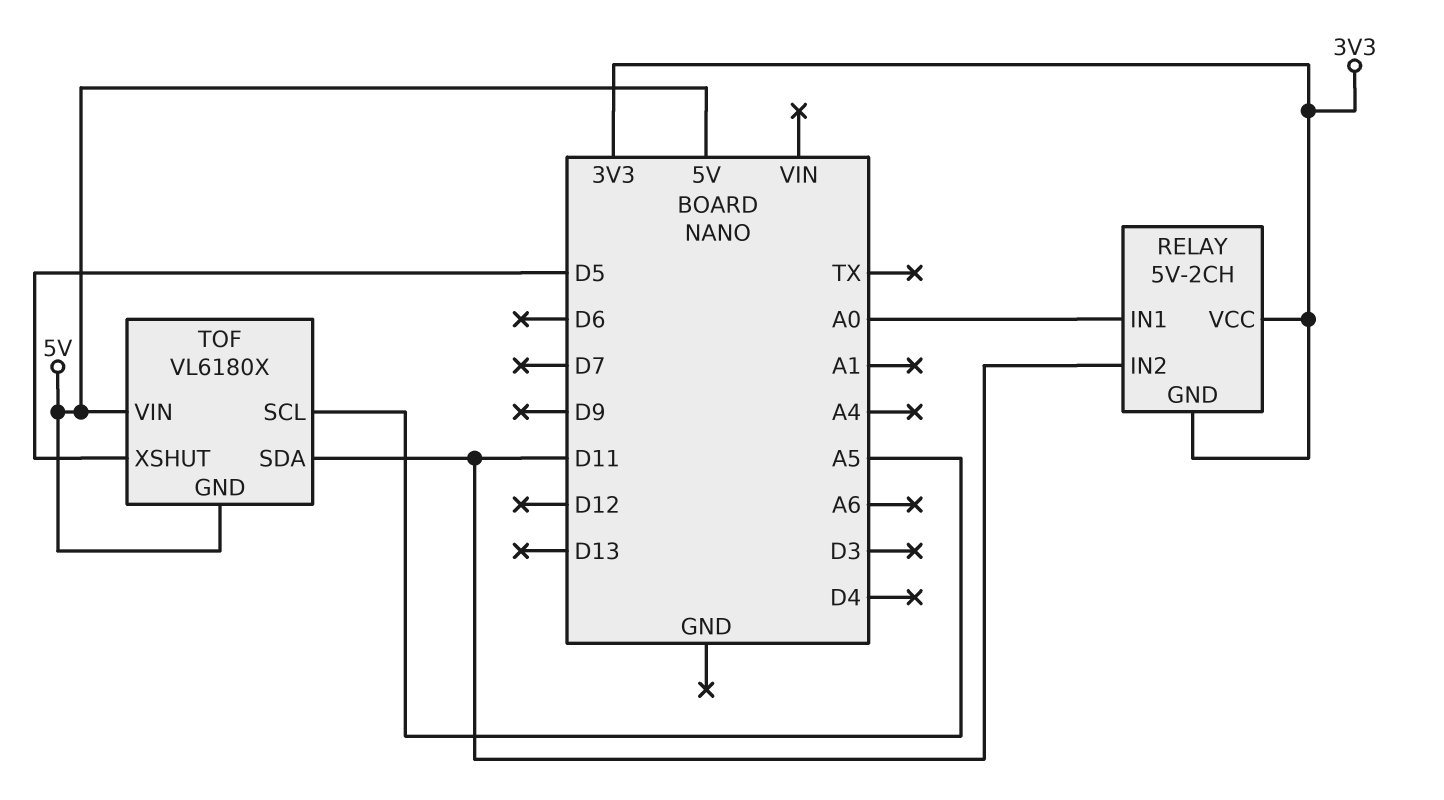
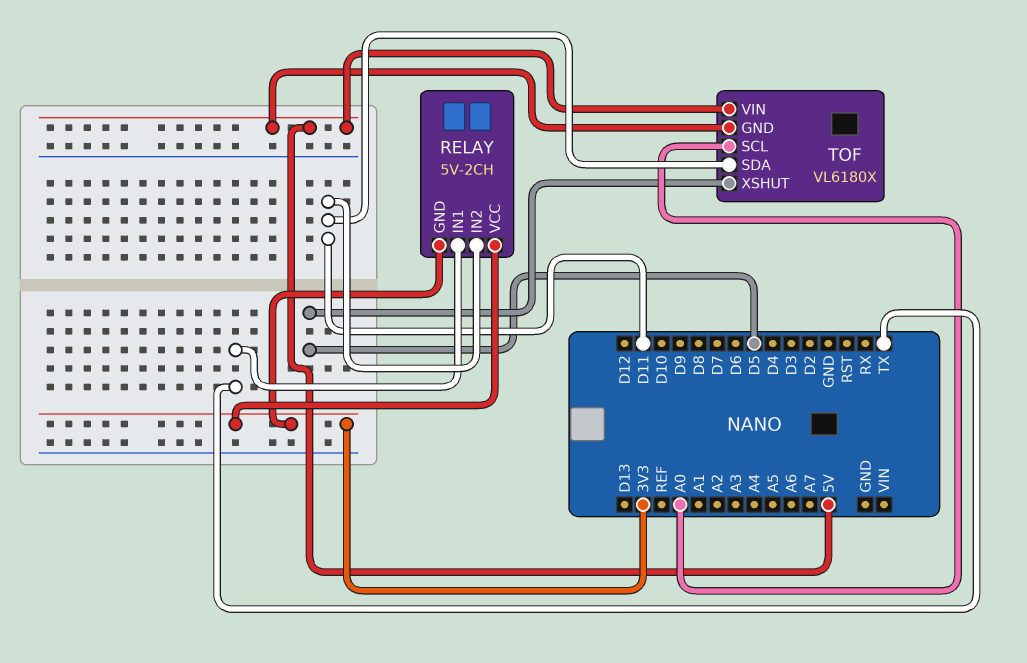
RELAY pin IN1: A0 -> TX
TOF pin SCL: A5 -> A0

